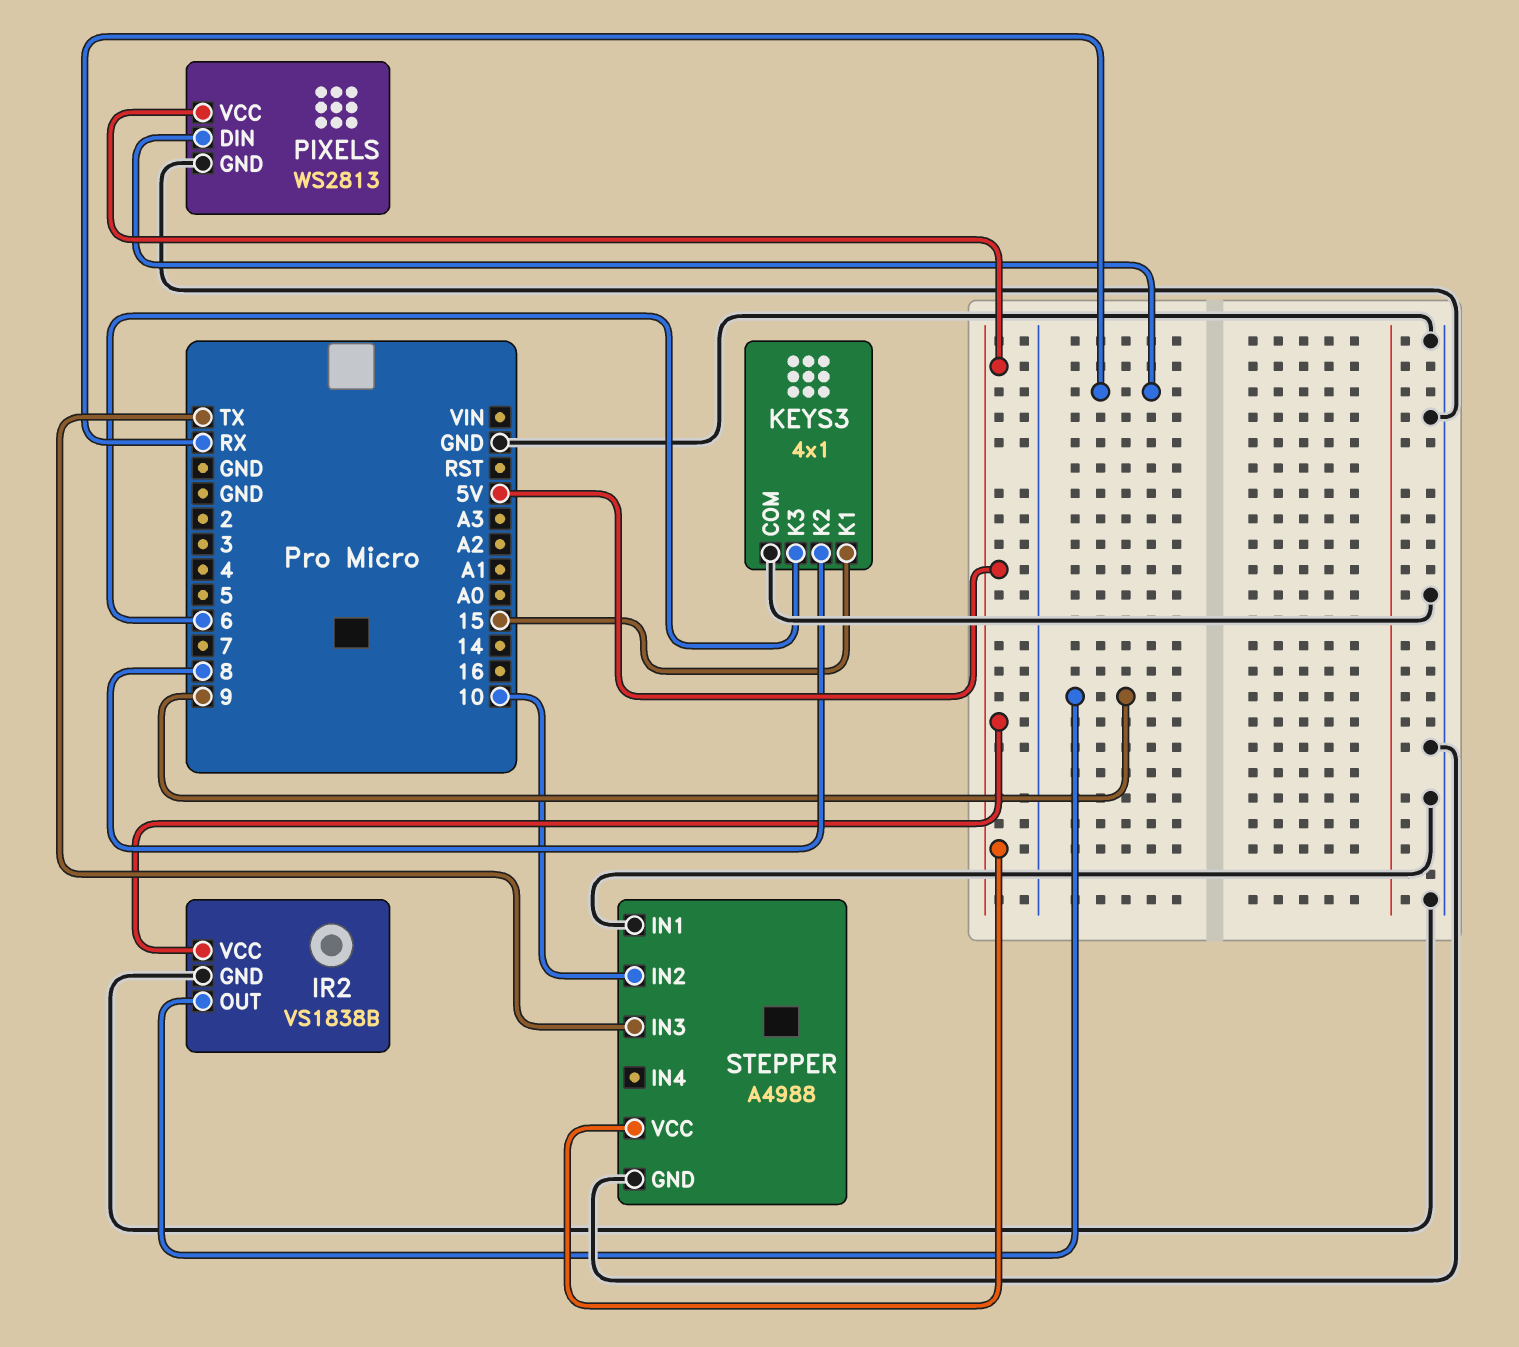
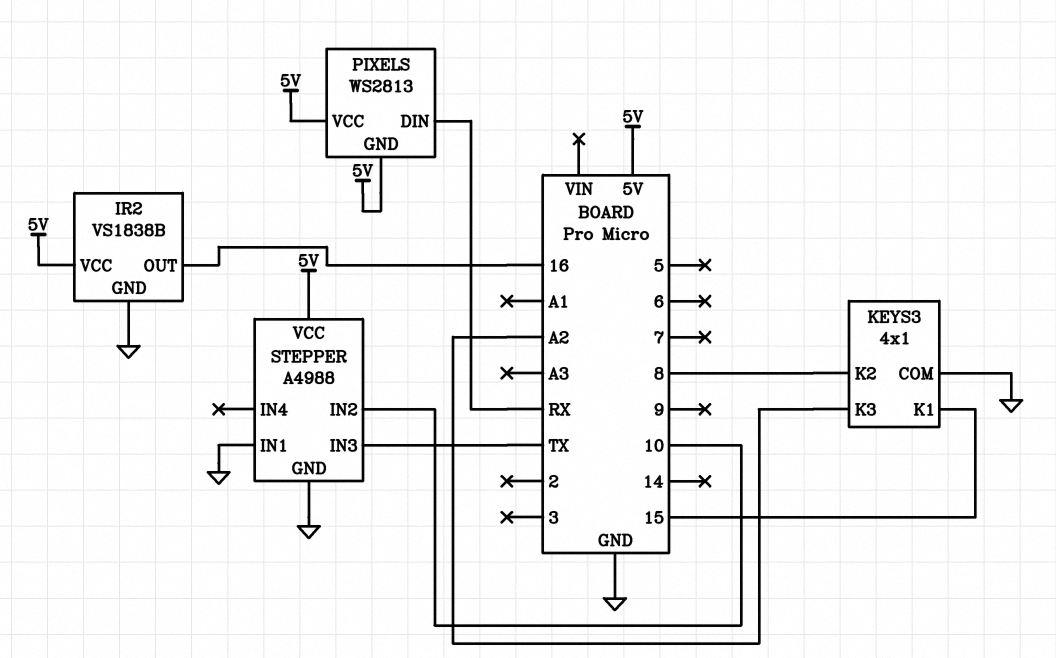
IR2 pin OUT: 9 -> 16
KEYS3 pin K3: 6 -> A2
PIXELS pin GND: GND -> 5V

